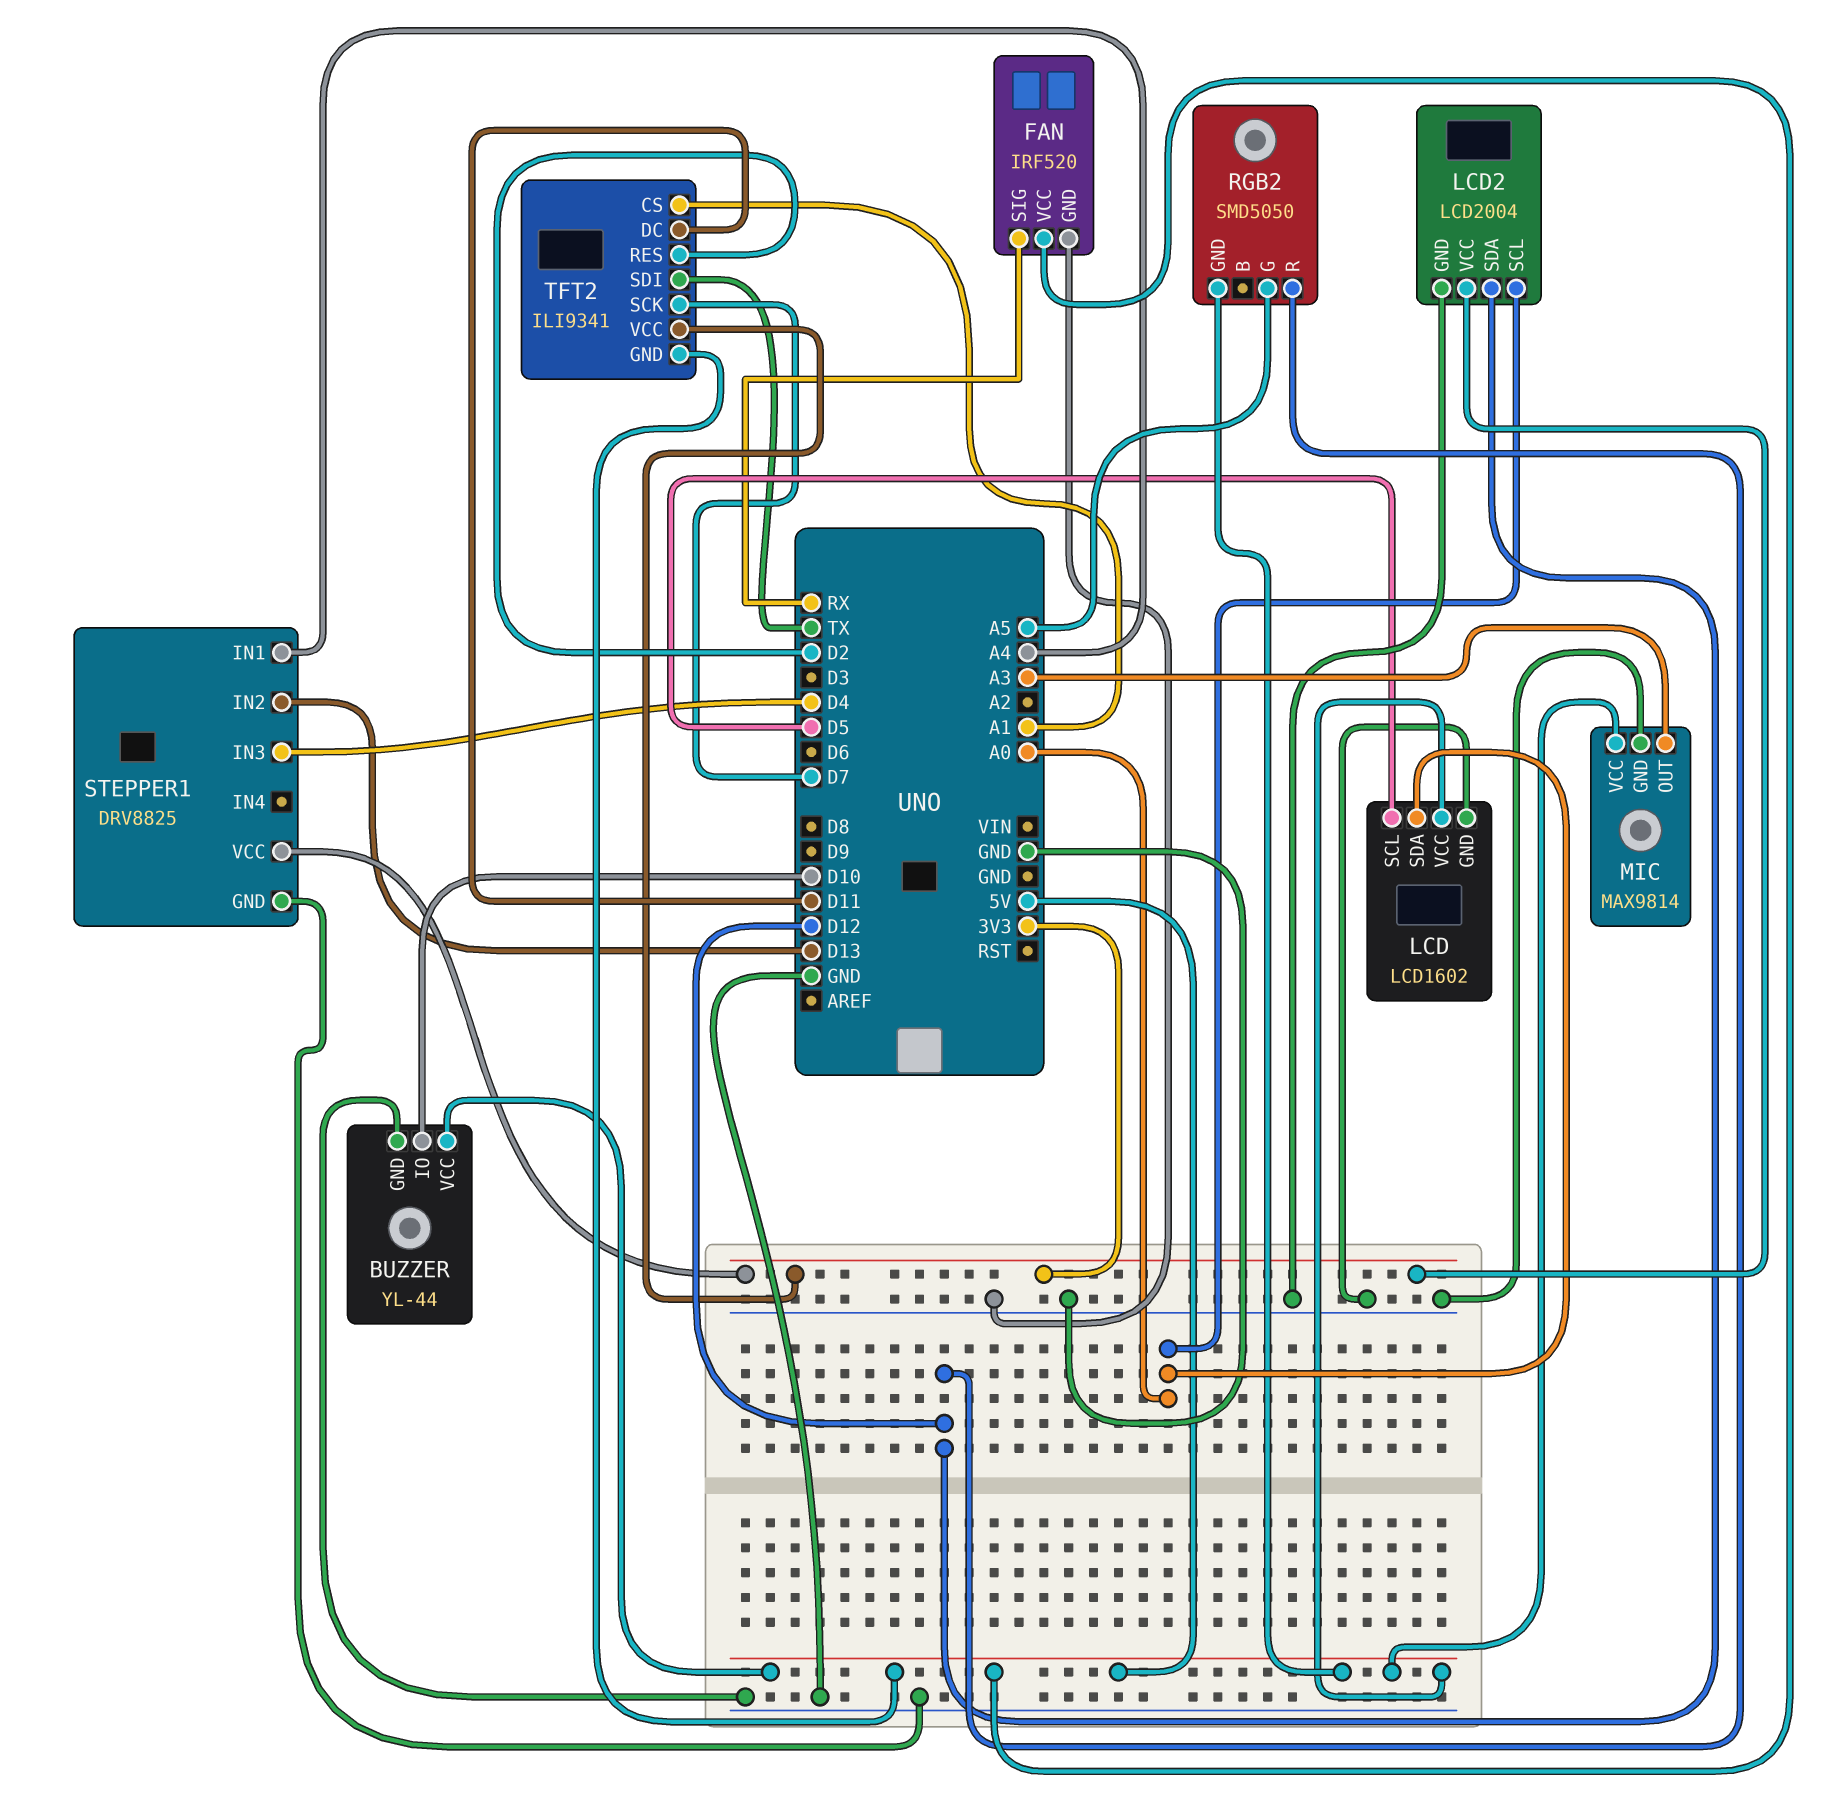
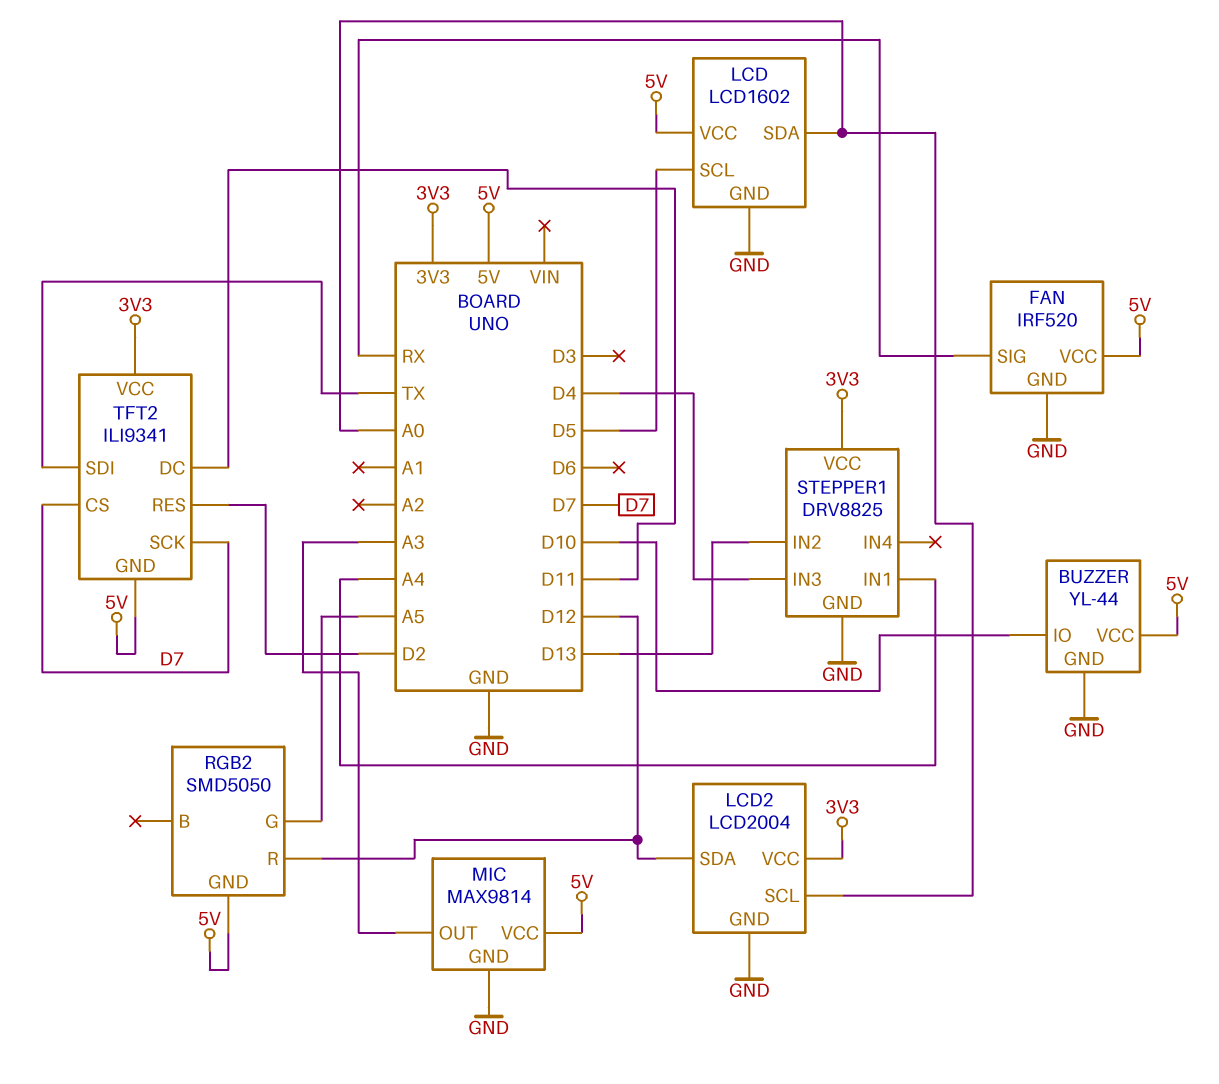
TFT2 pin CS: A1 -> D7

